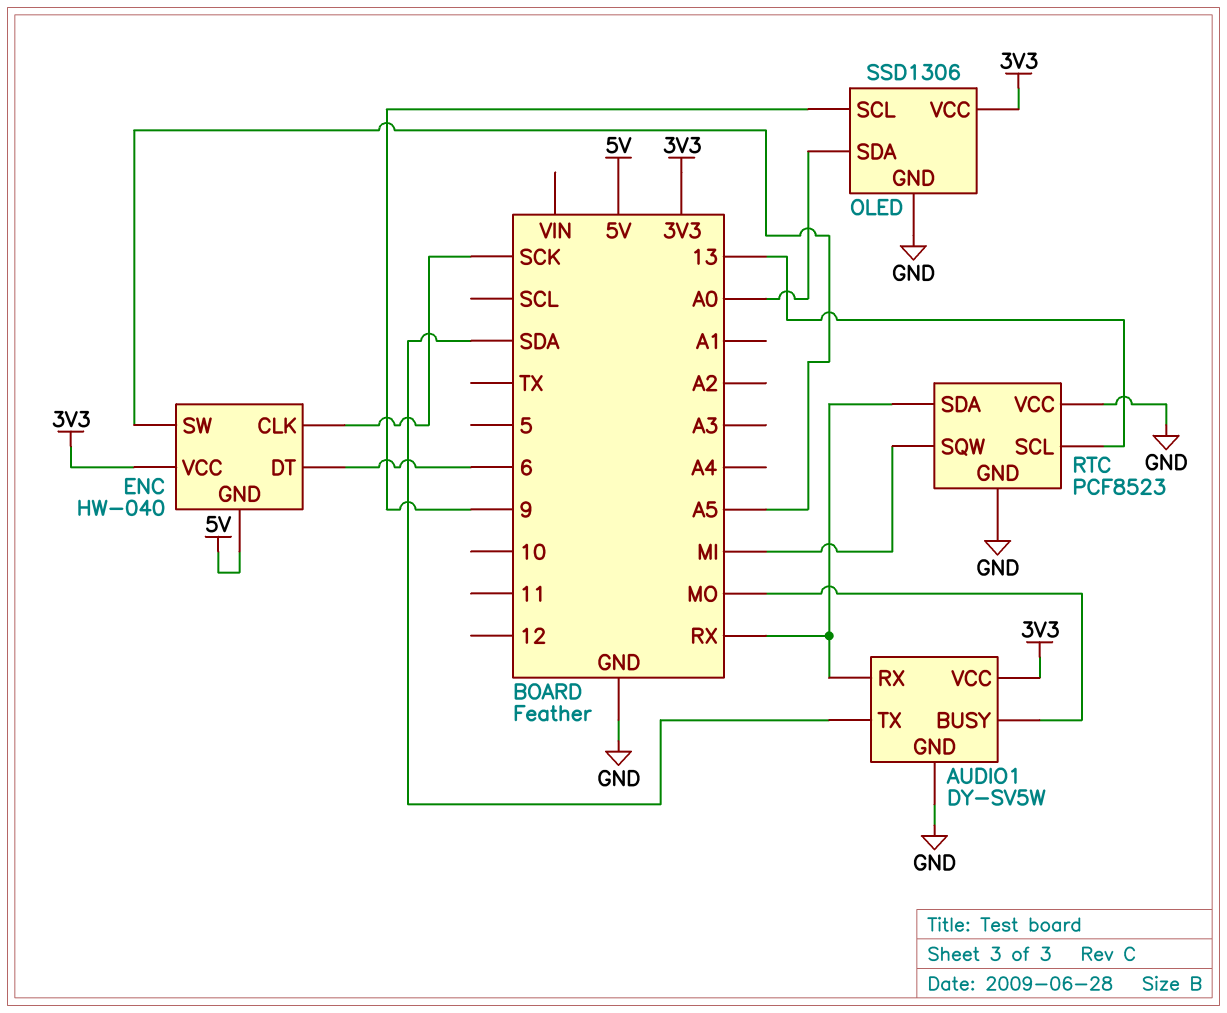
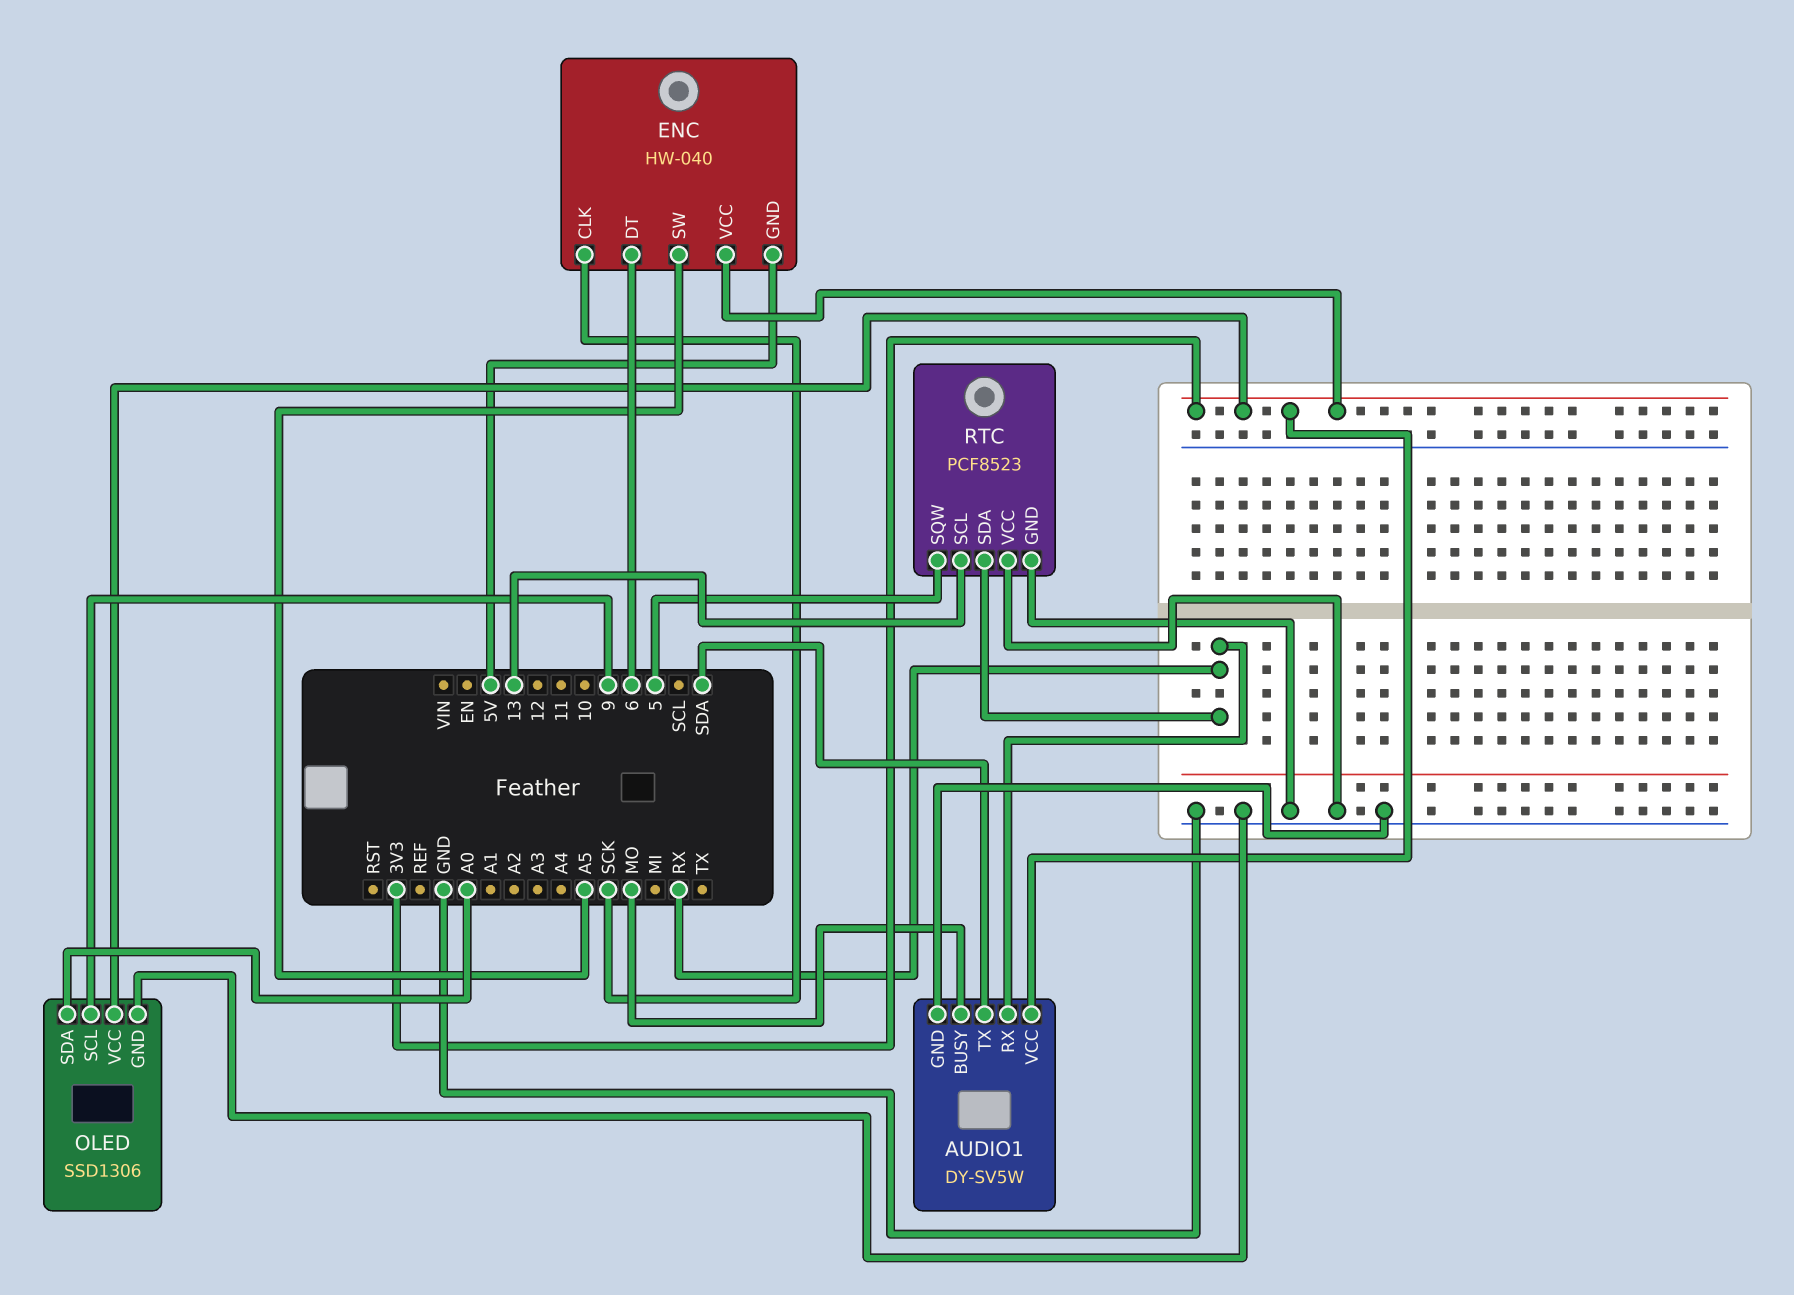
RTC pin SQW: MI -> 5

